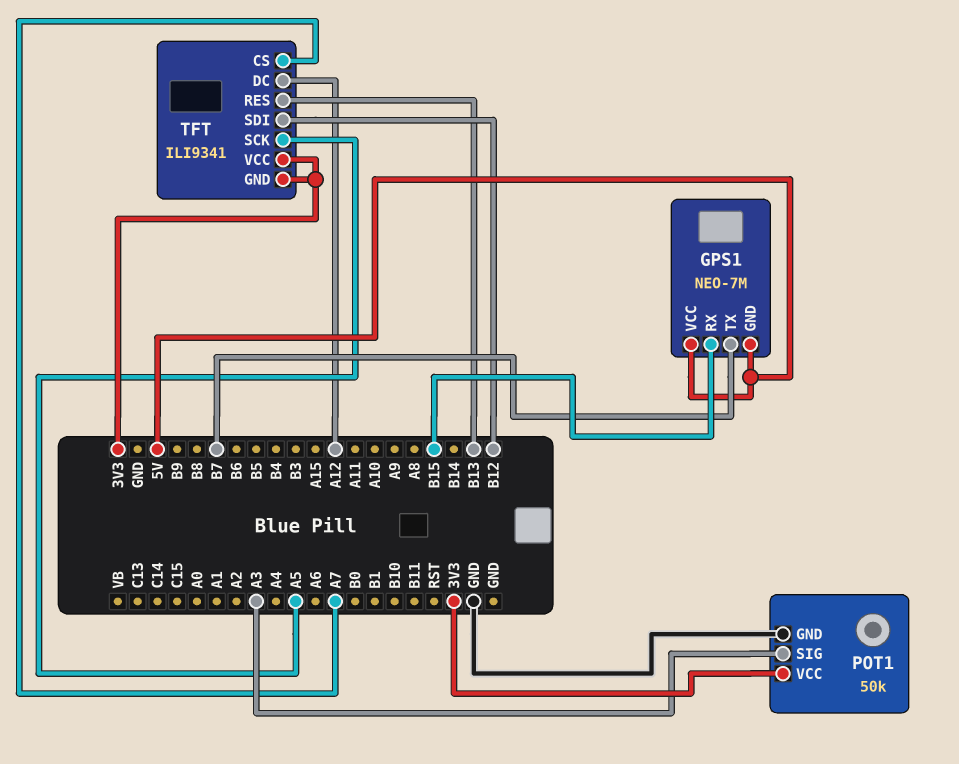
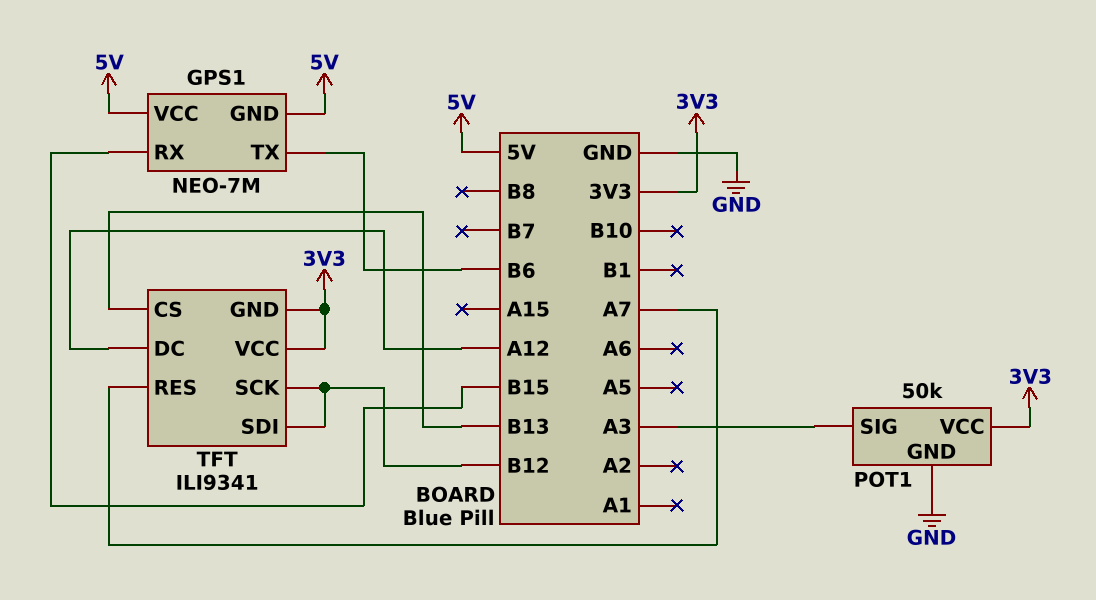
GPS1 pin TX: B7 -> B6
TFT pin CS: A7 -> B13
TFT pin RES: B13 -> A7
TFT pin SCK: A5 -> B12

